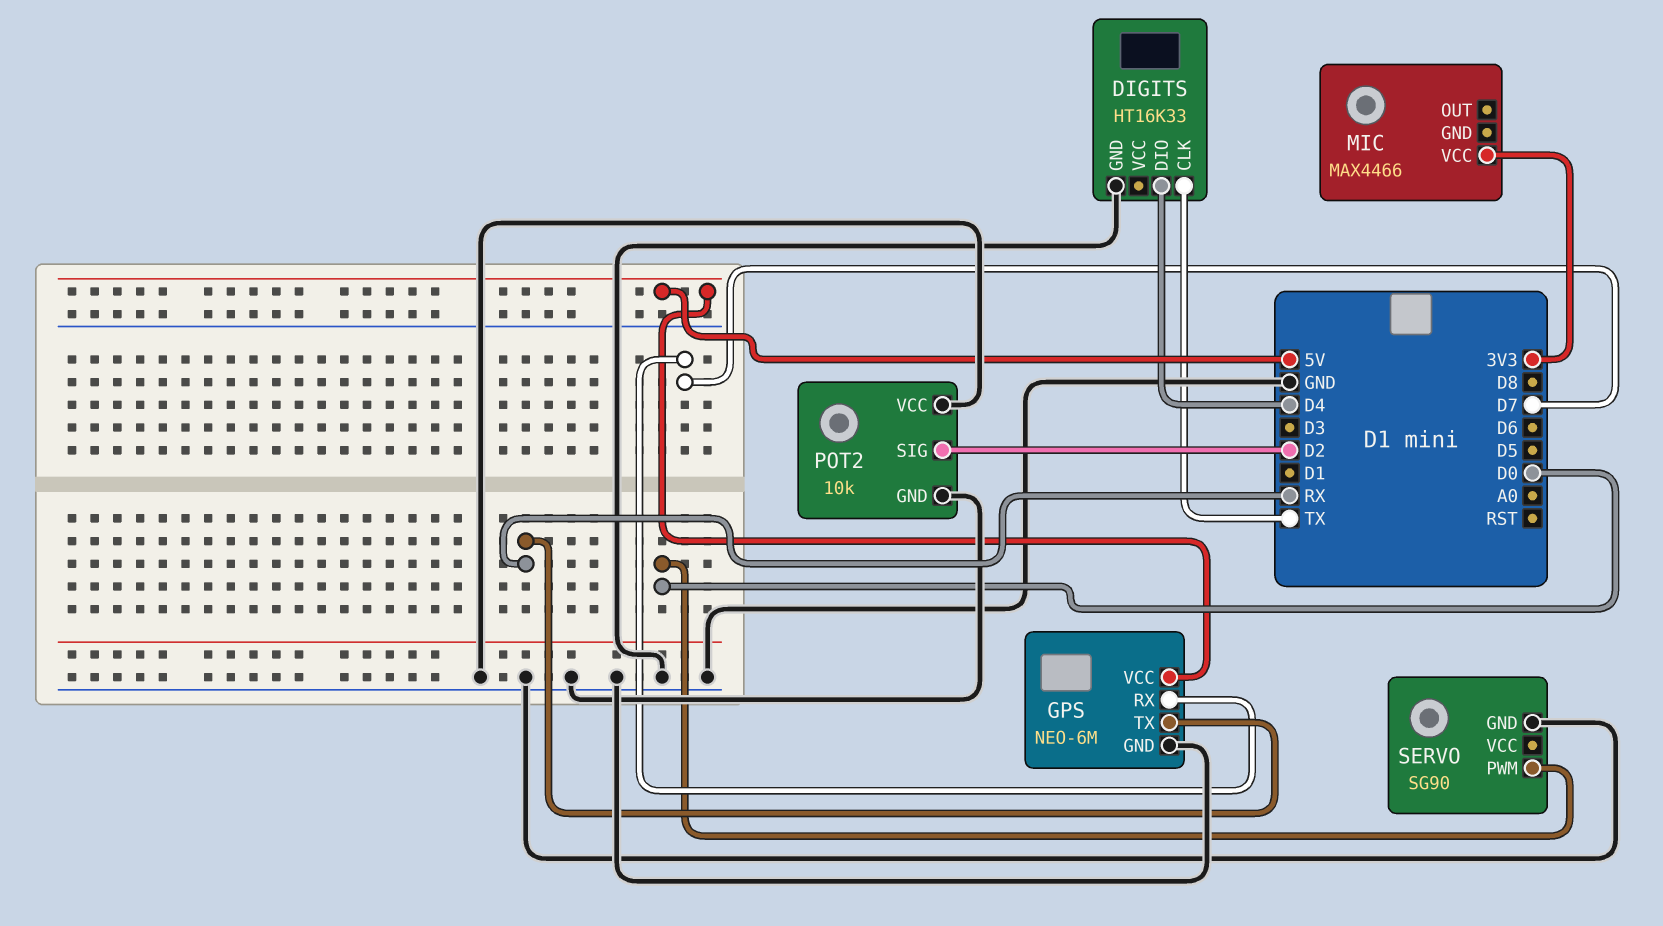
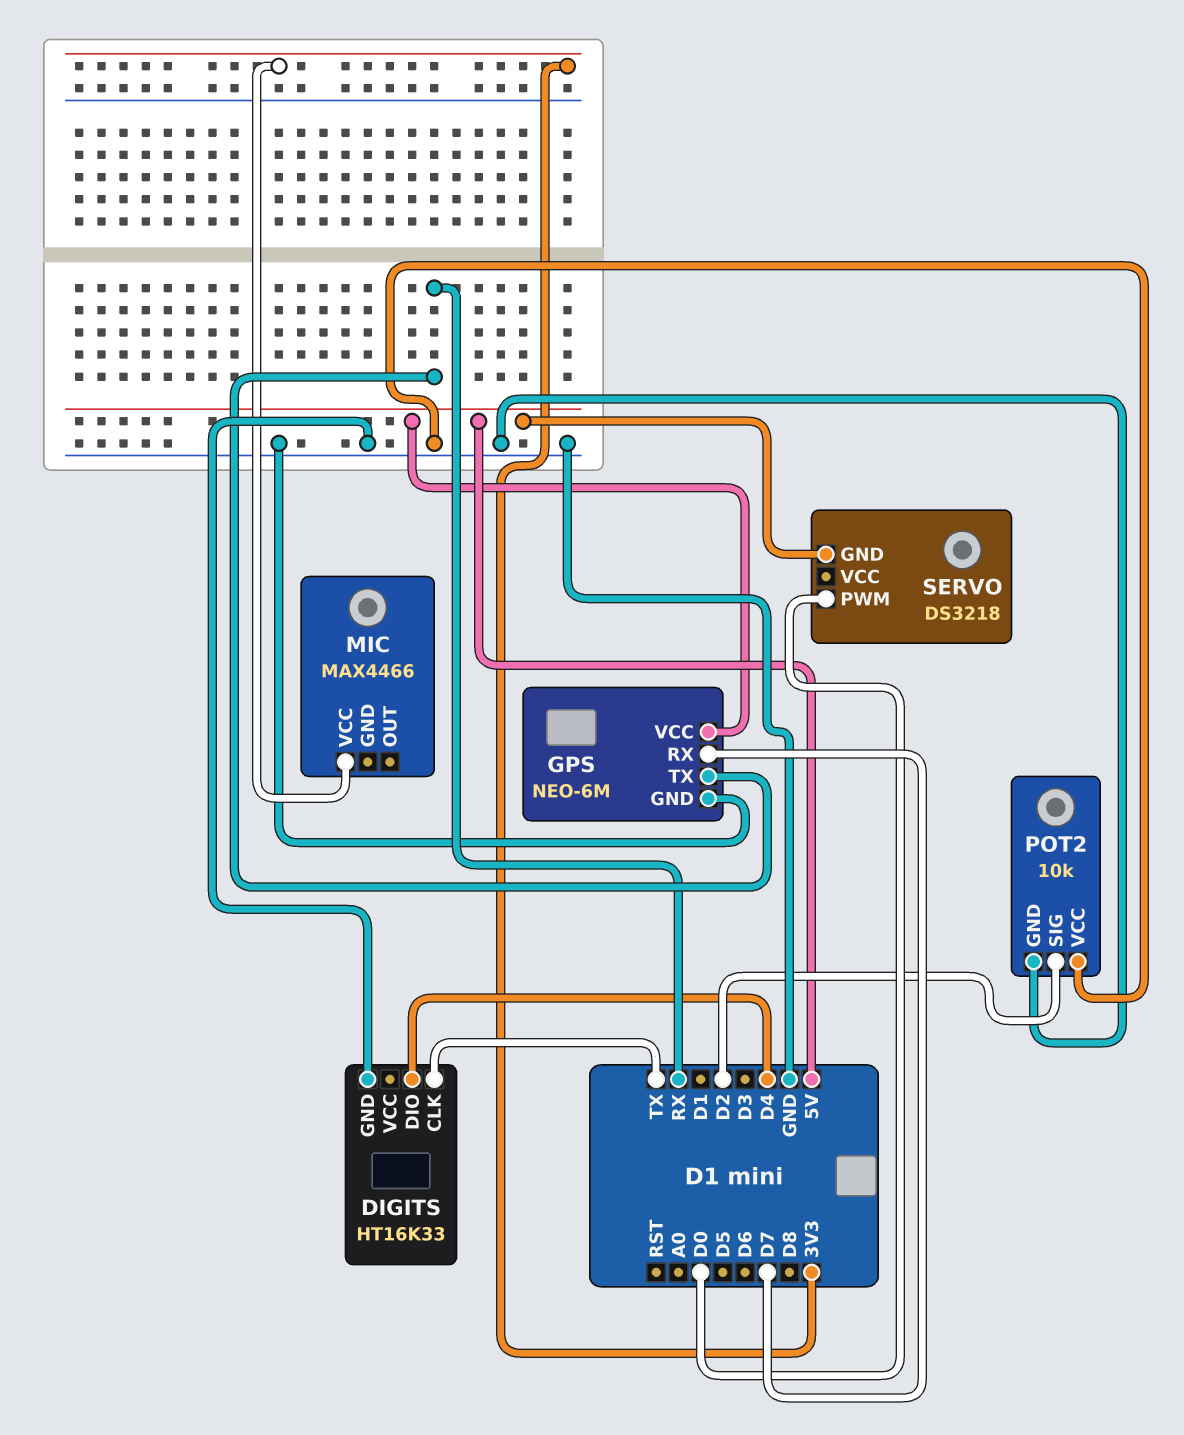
SERVO: SG90 -> DS3218
SERVO pin GND: GND -> 5V

